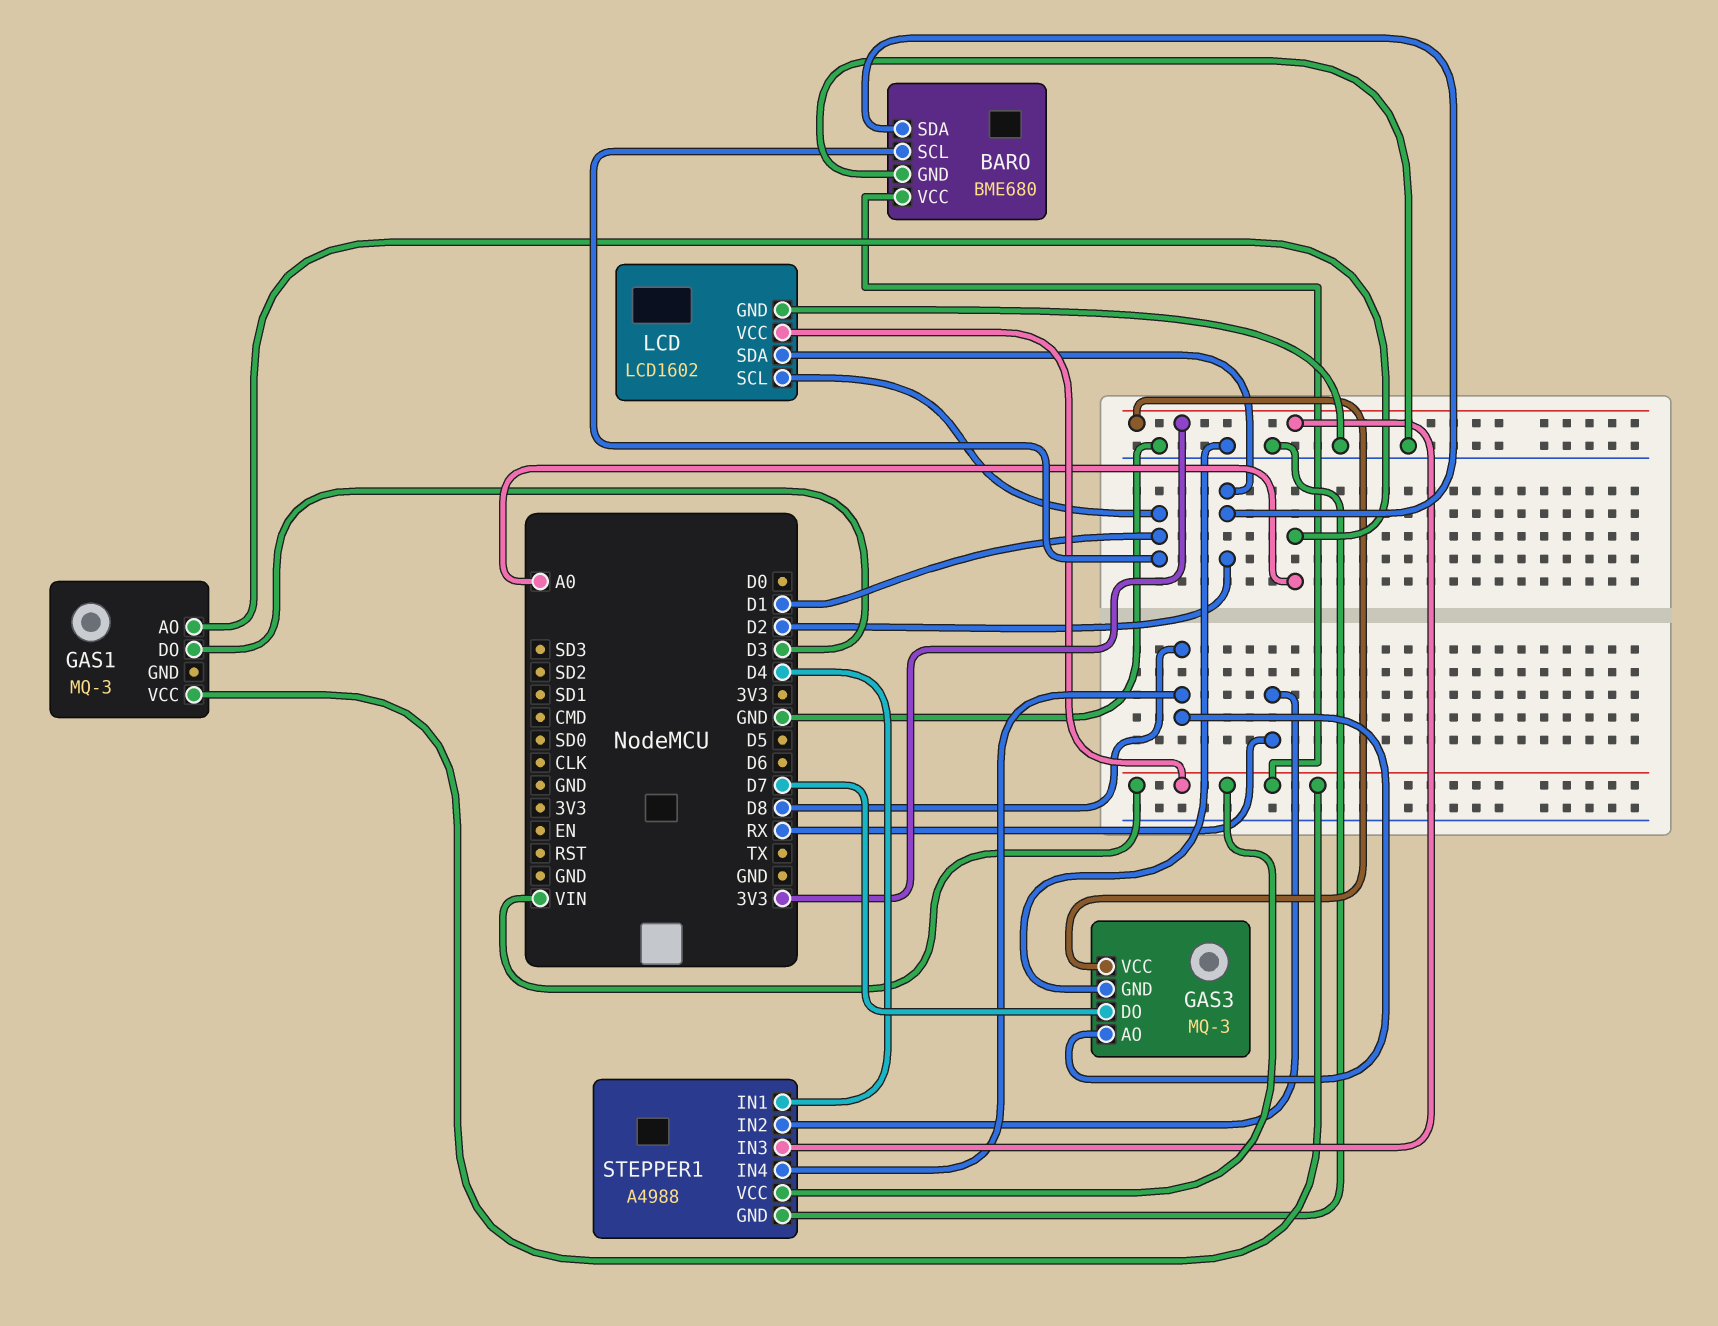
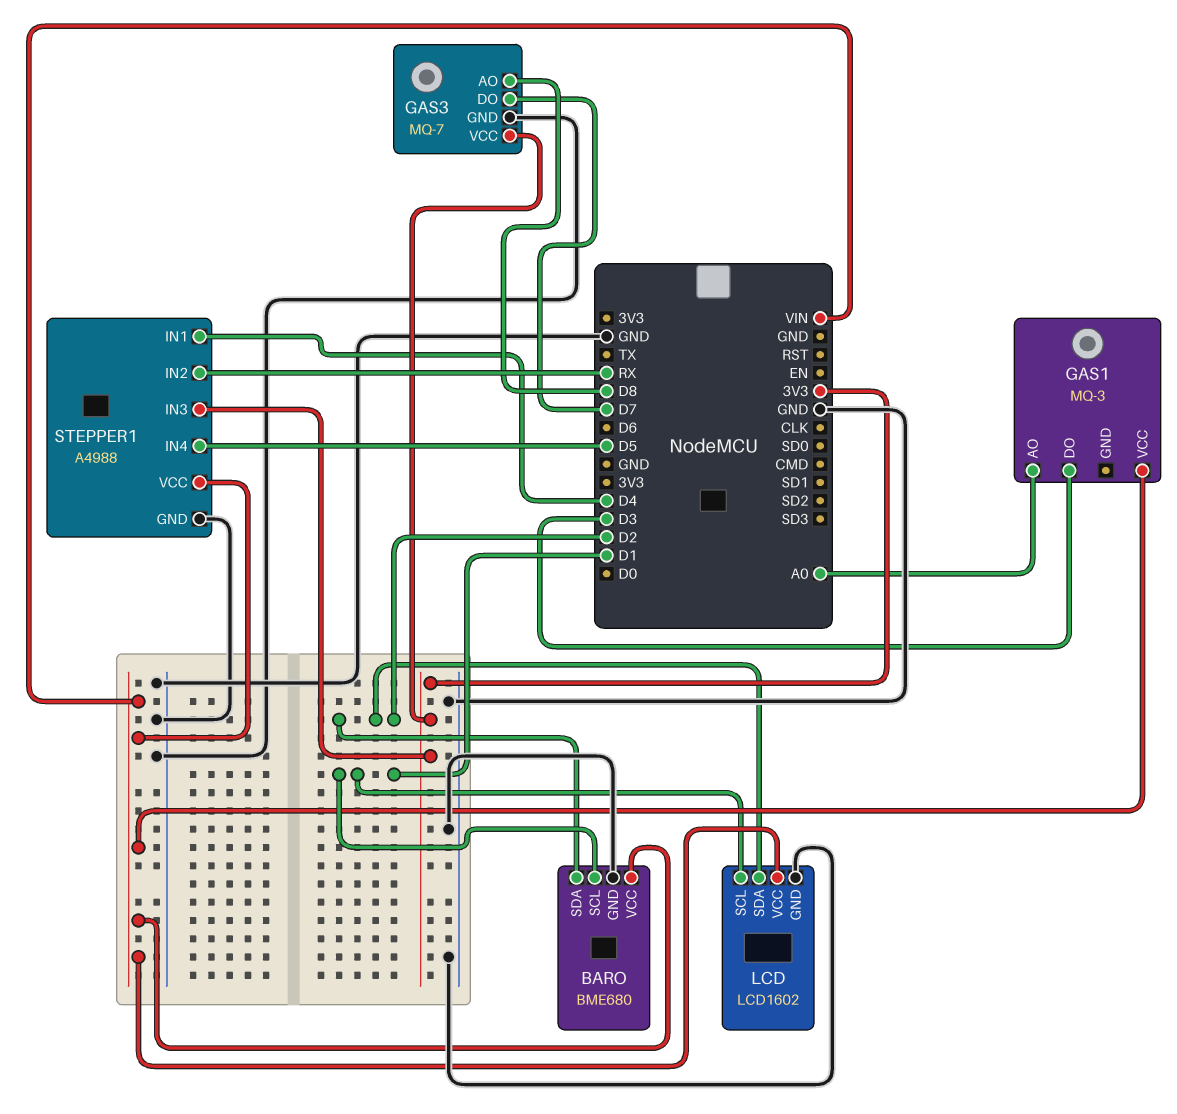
GAS3: MQ-3 -> MQ-7
STEPPER1 pin IN4: D8 -> D5

